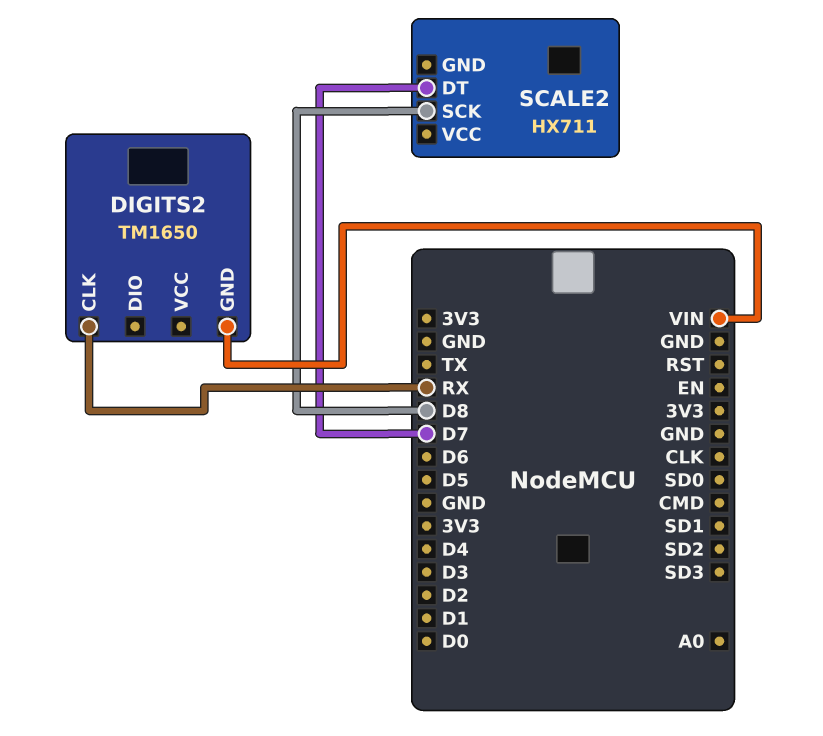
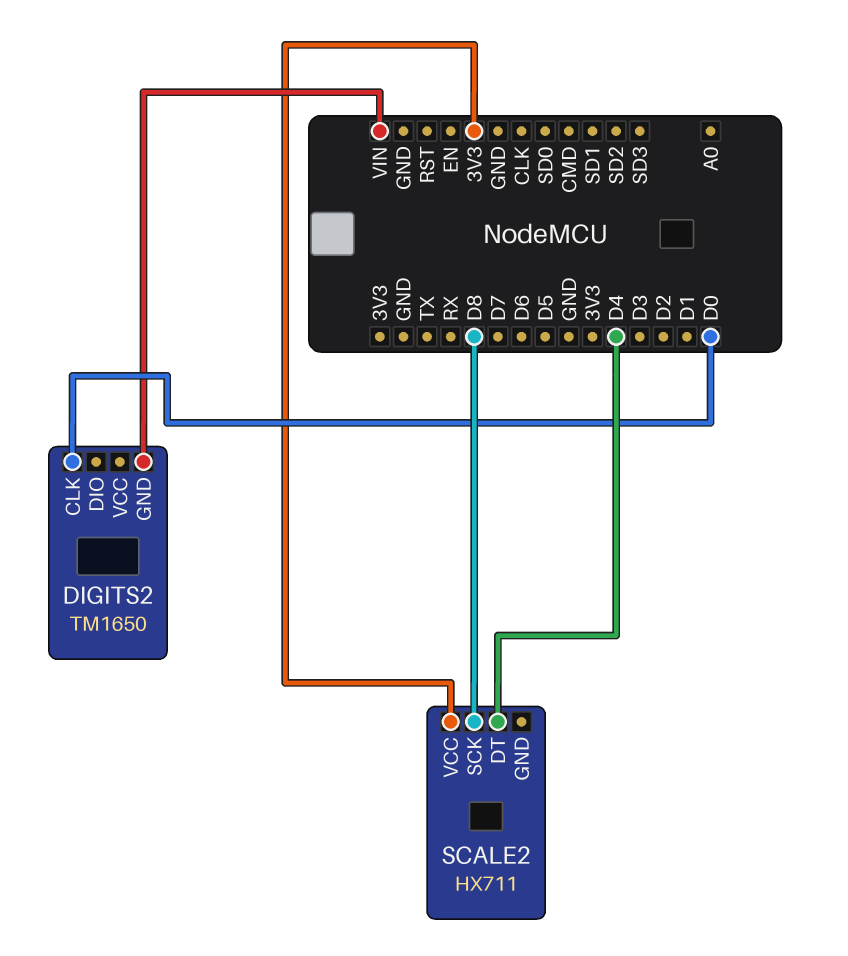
DIGITS2 pin CLK: RX -> D0
SCALE2 pin DT: D7 -> D4
SCALE2 pin VCC: none -> 3V3

